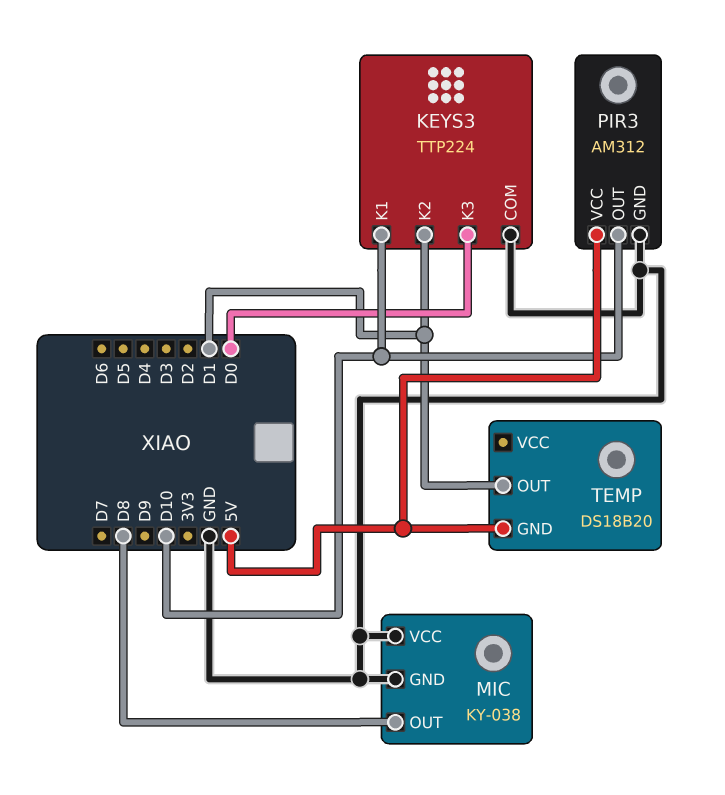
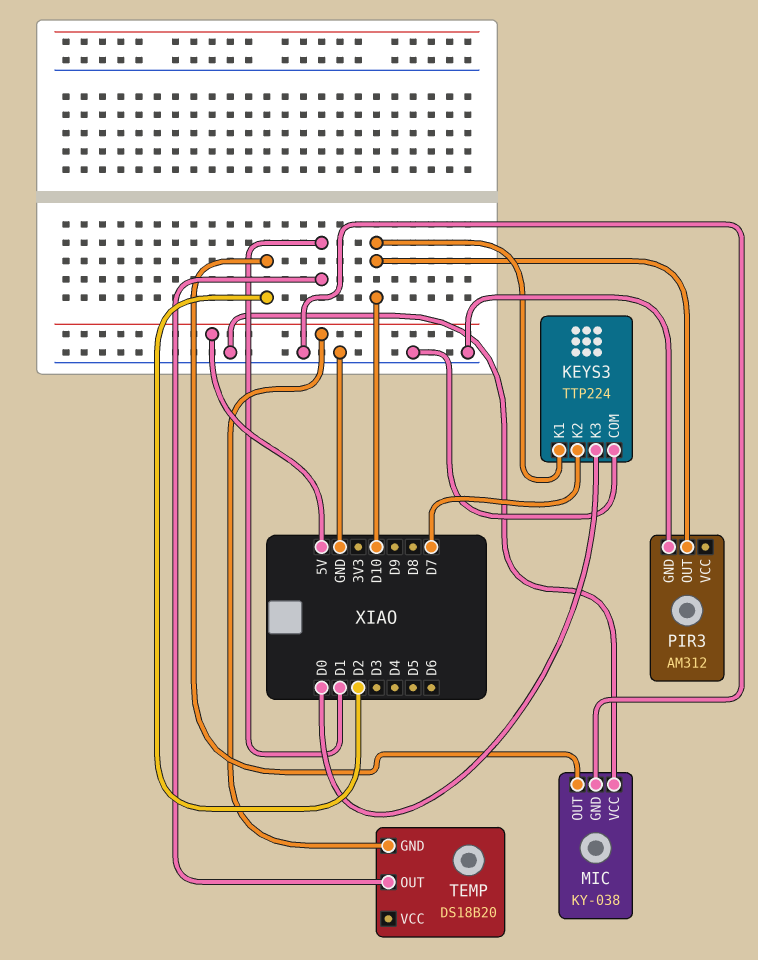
KEYS3 pin K2: D1 -> D7
MIC pin OUT: D8 -> D2
PIR3 pin VCC: 5V -> none

